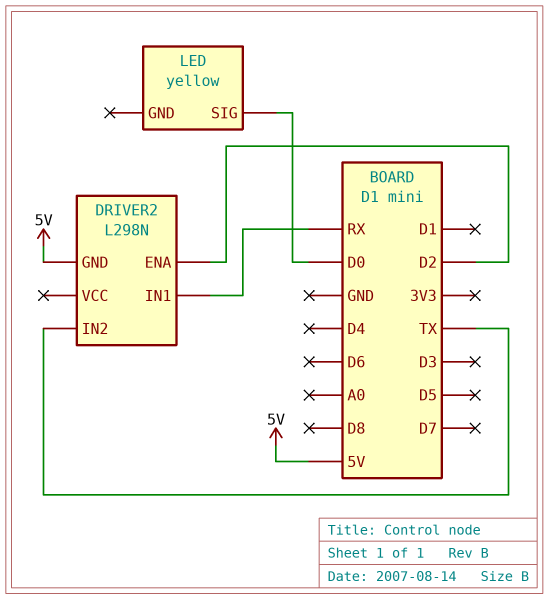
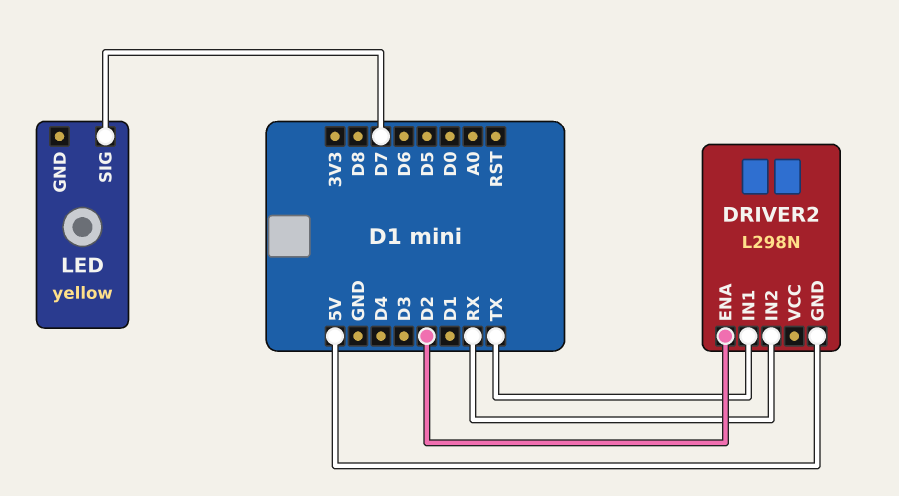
DRIVER2 pin IN1: RX -> TX
DRIVER2 pin IN2: TX -> RX
LED pin SIG: D0 -> D7

